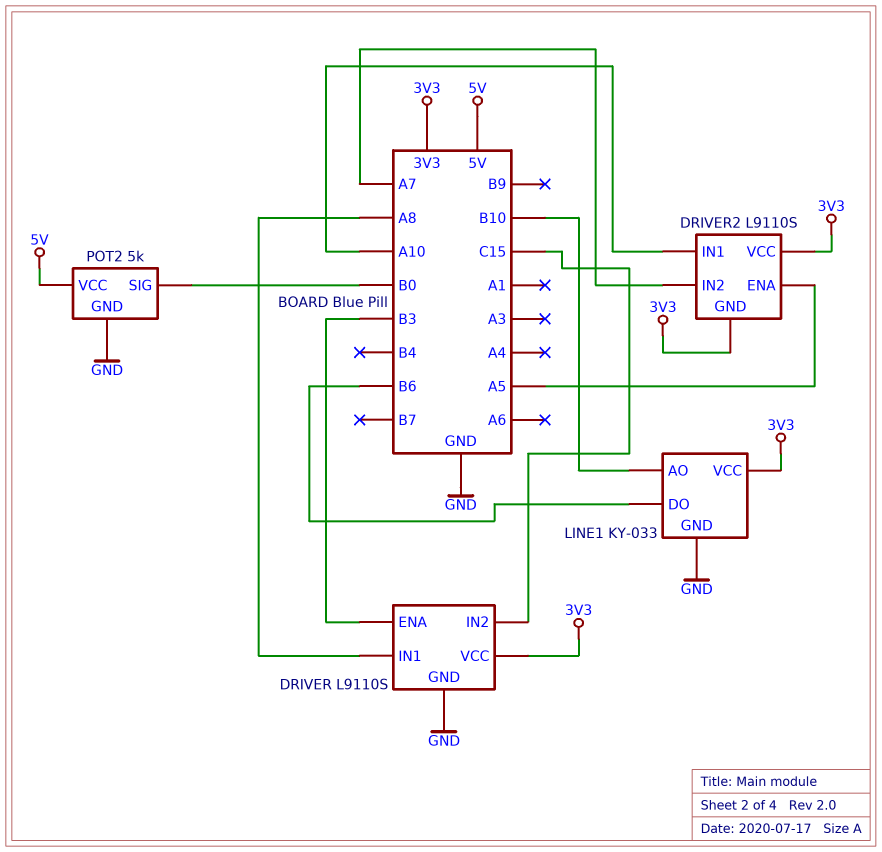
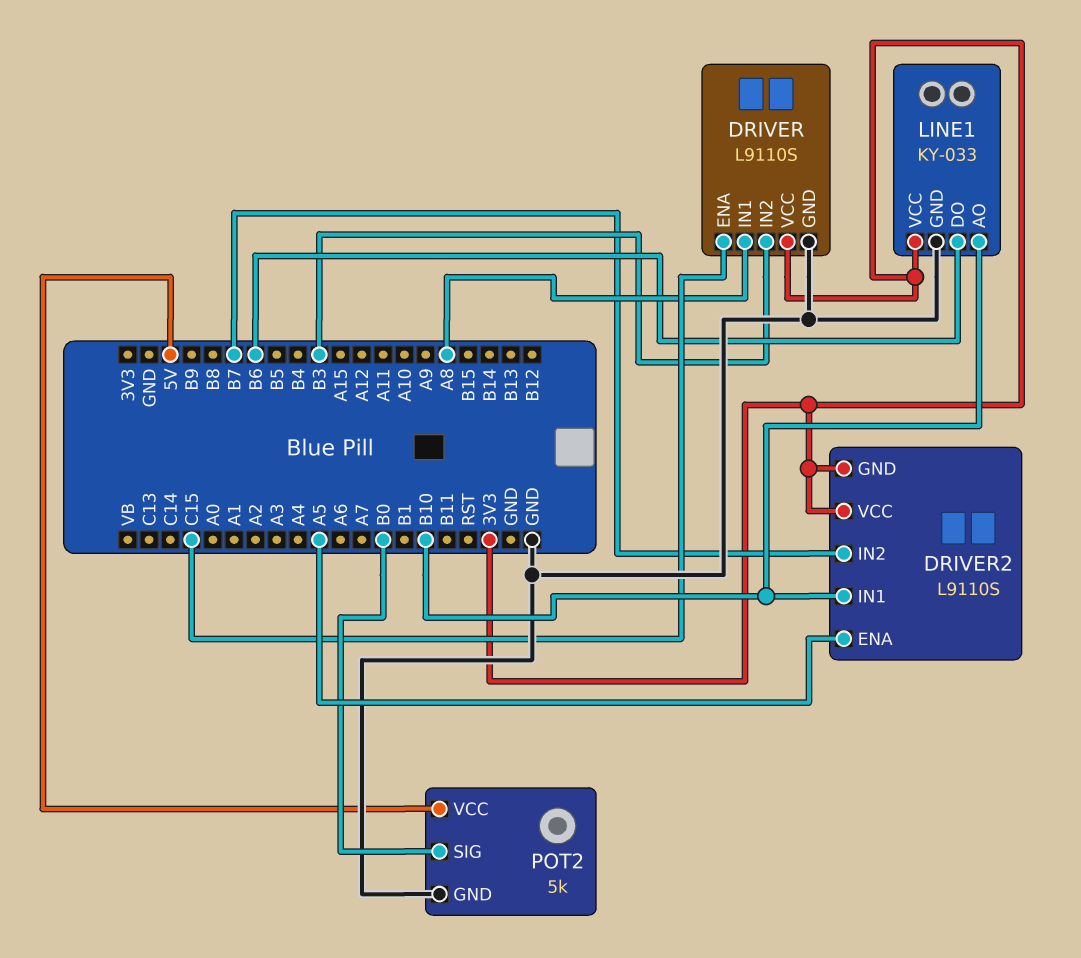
DRIVER pin ENA: B3 -> C15
DRIVER pin IN2: C15 -> B3
DRIVER2 pin IN1: A10 -> B10
DRIVER2 pin IN2: A7 -> B7

